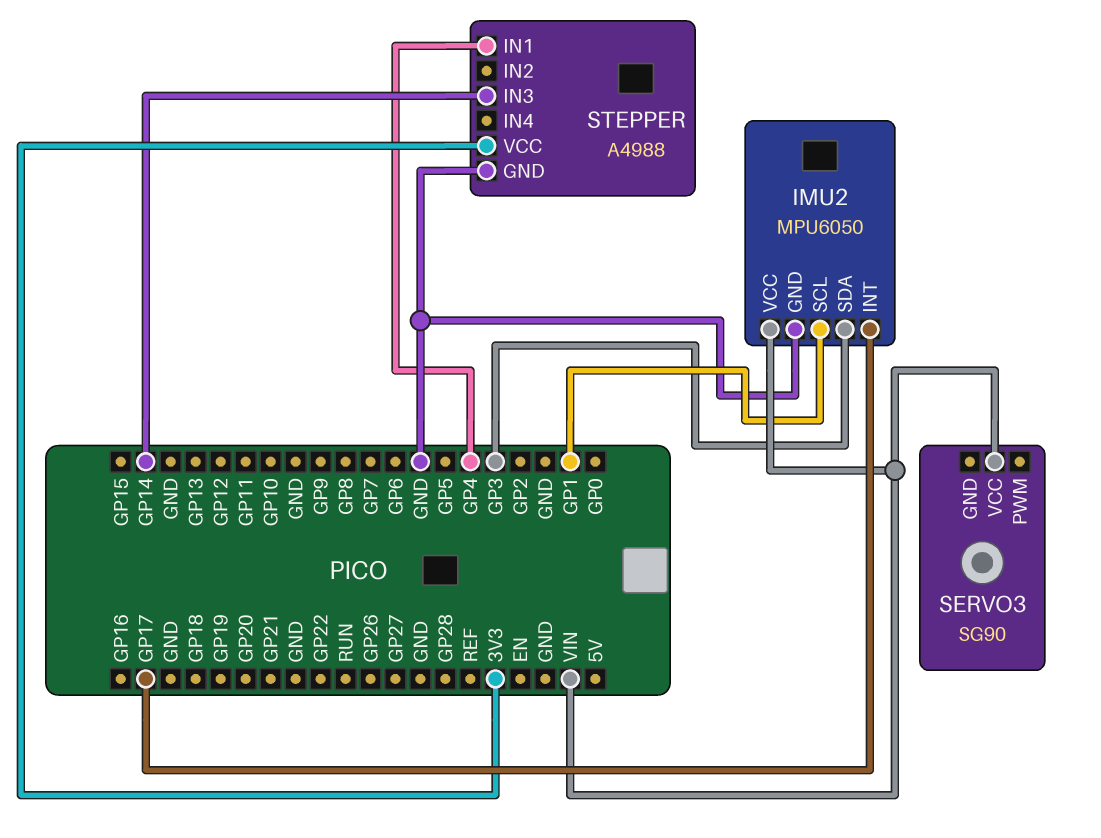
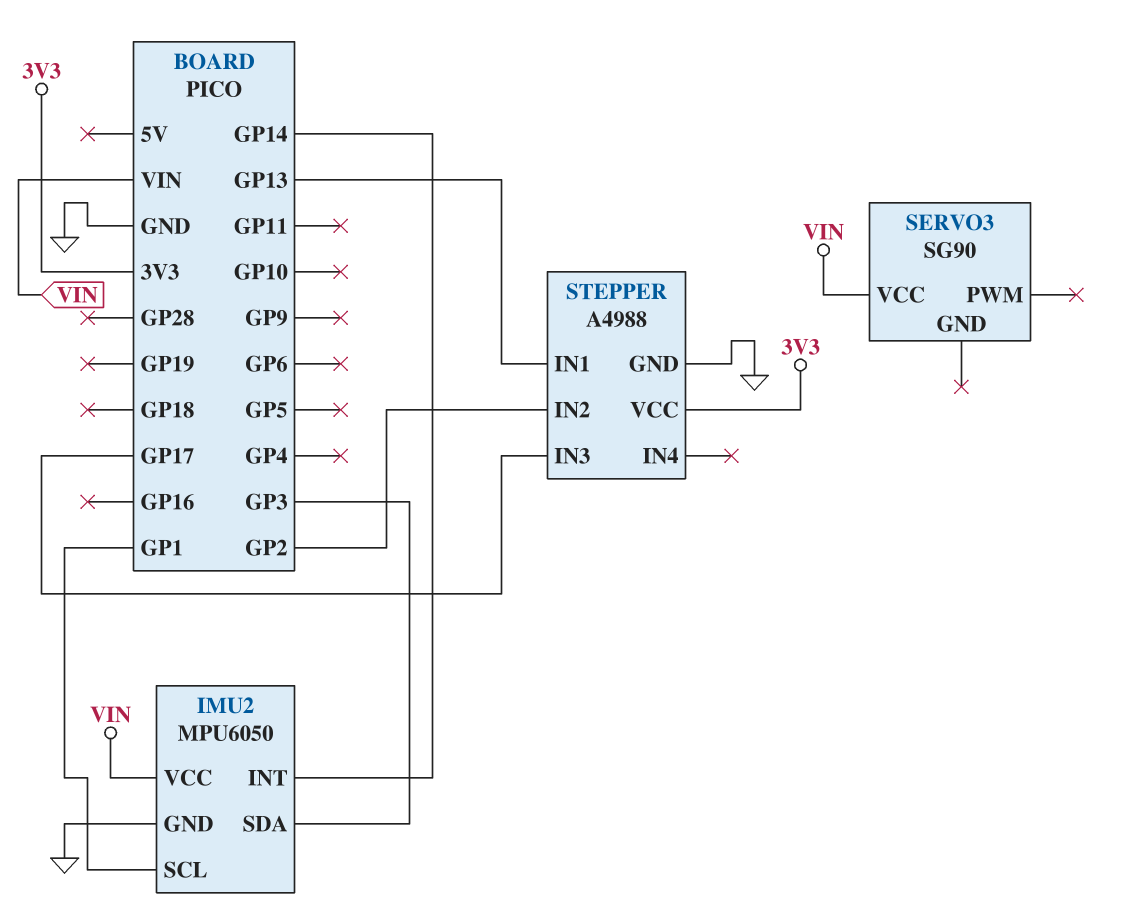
IMU2 pin INT: GP17 -> GP14
STEPPER pin IN1: GP4 -> GP13
STEPPER pin IN2: none -> GP2
STEPPER pin IN3: GP14 -> GP17

